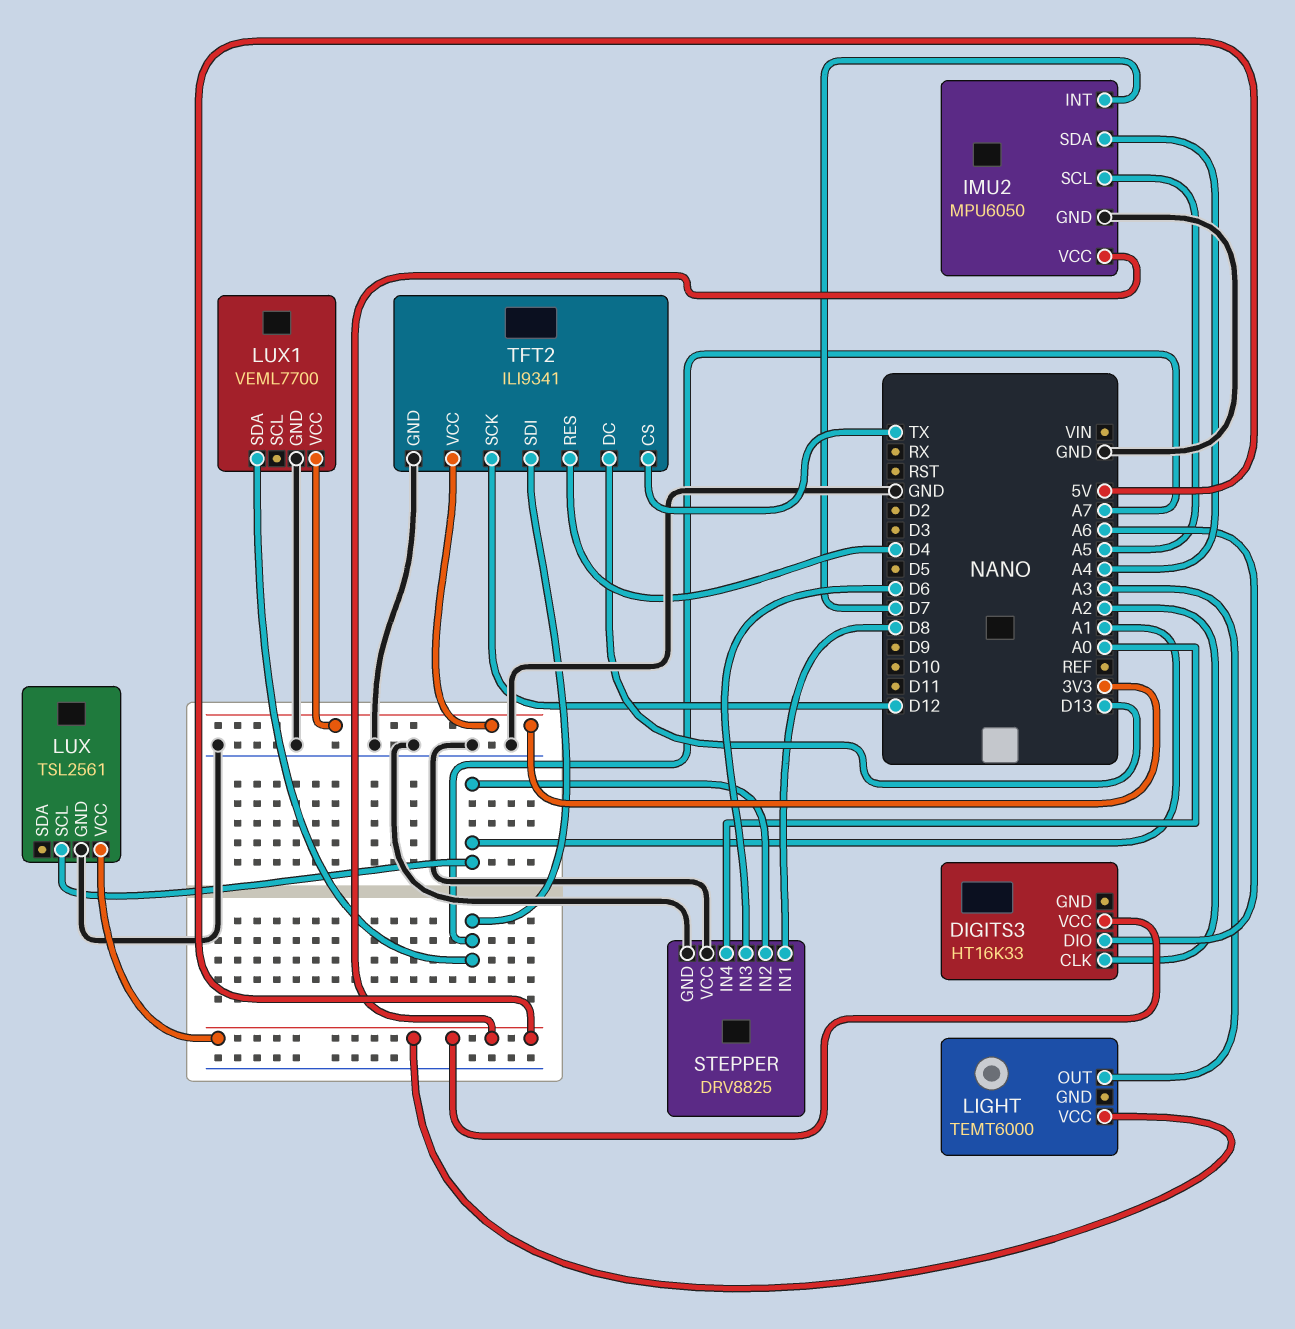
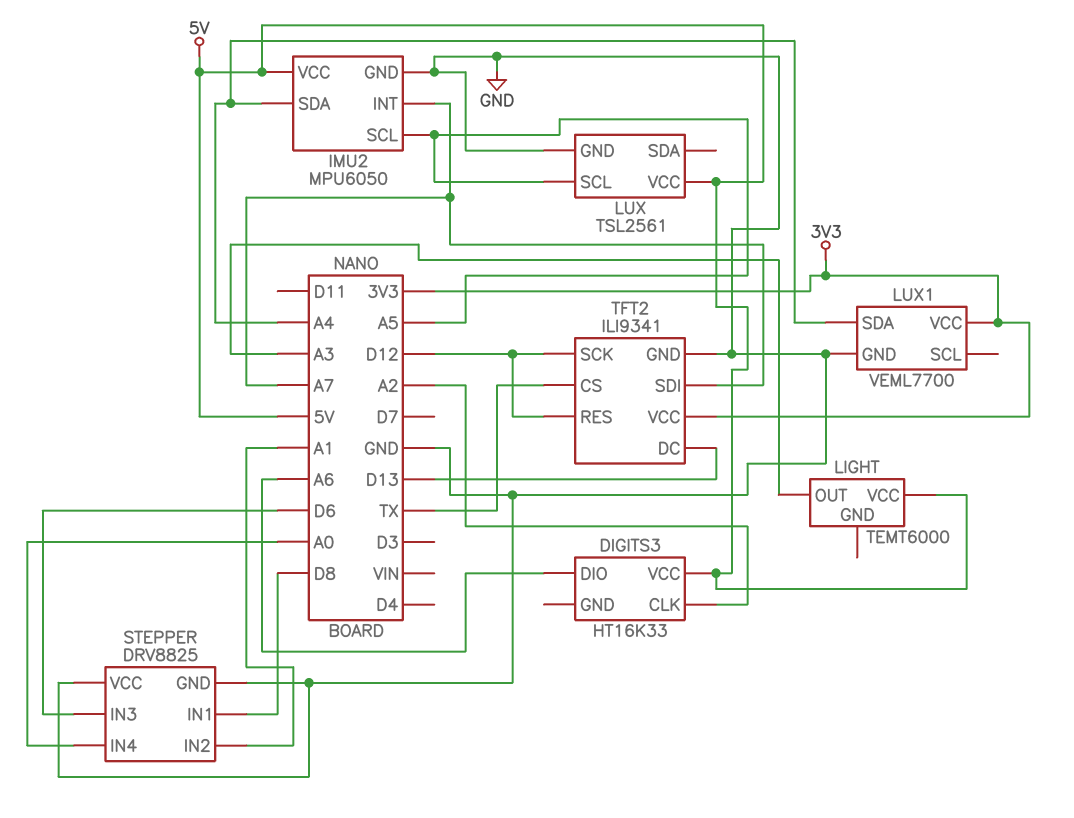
IMU2 pin INT: D7 -> A7
LUX pin SCL: A1 -> A5
LUX1 pin SDA: A7 -> A4
TFT2 pin RES: D4 -> D12

